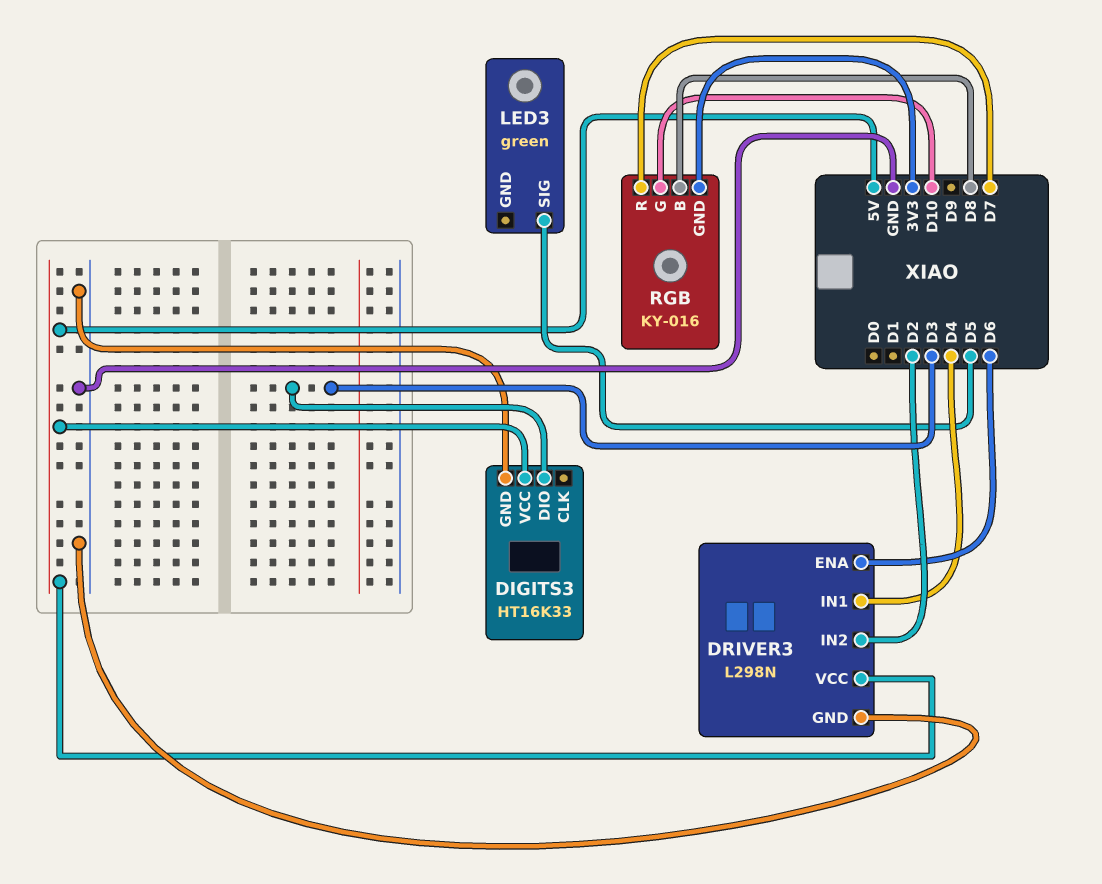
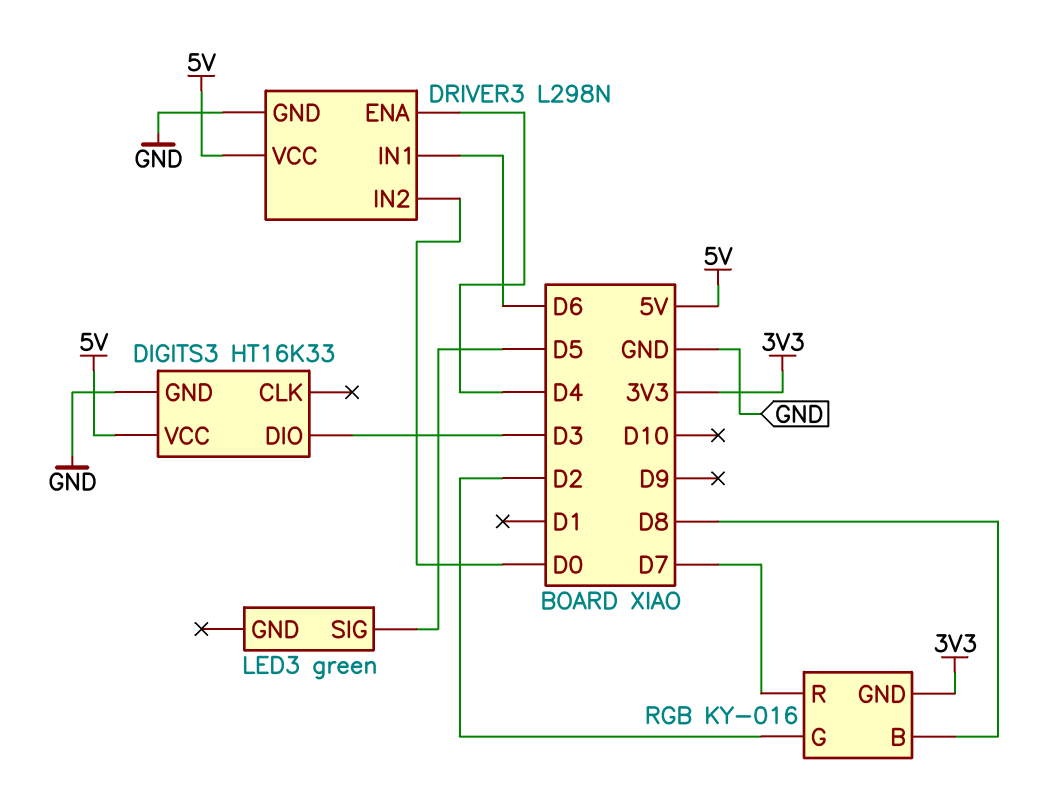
DRIVER3 pin ENA: D6 -> D4
DRIVER3 pin IN1: D4 -> D6
DRIVER3 pin IN2: D2 -> D0
RGB pin G: D10 -> D2

